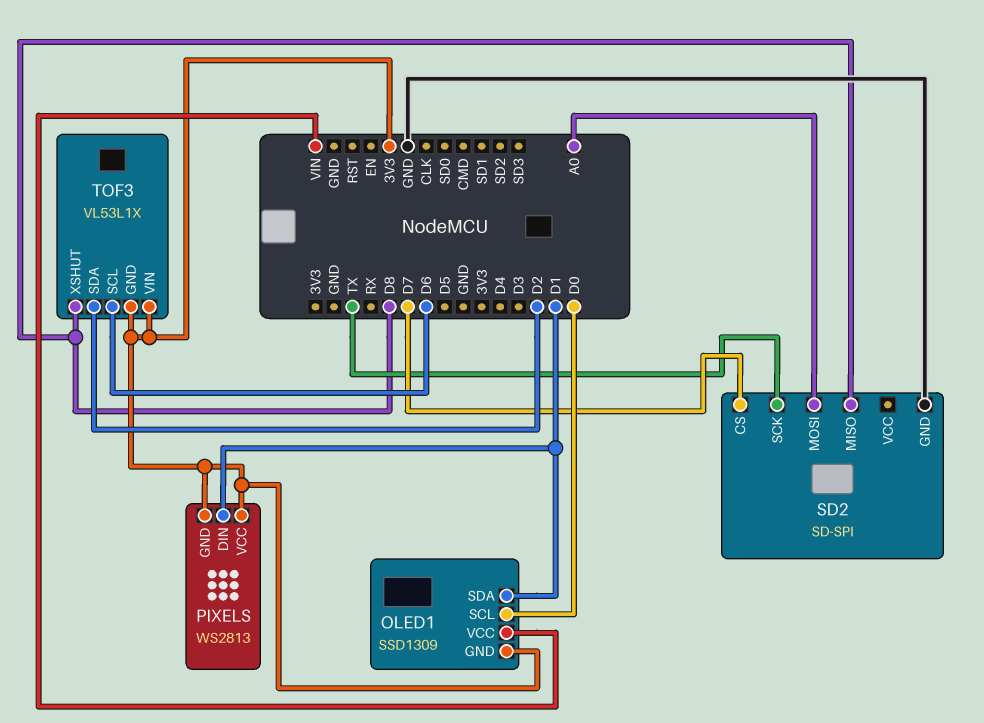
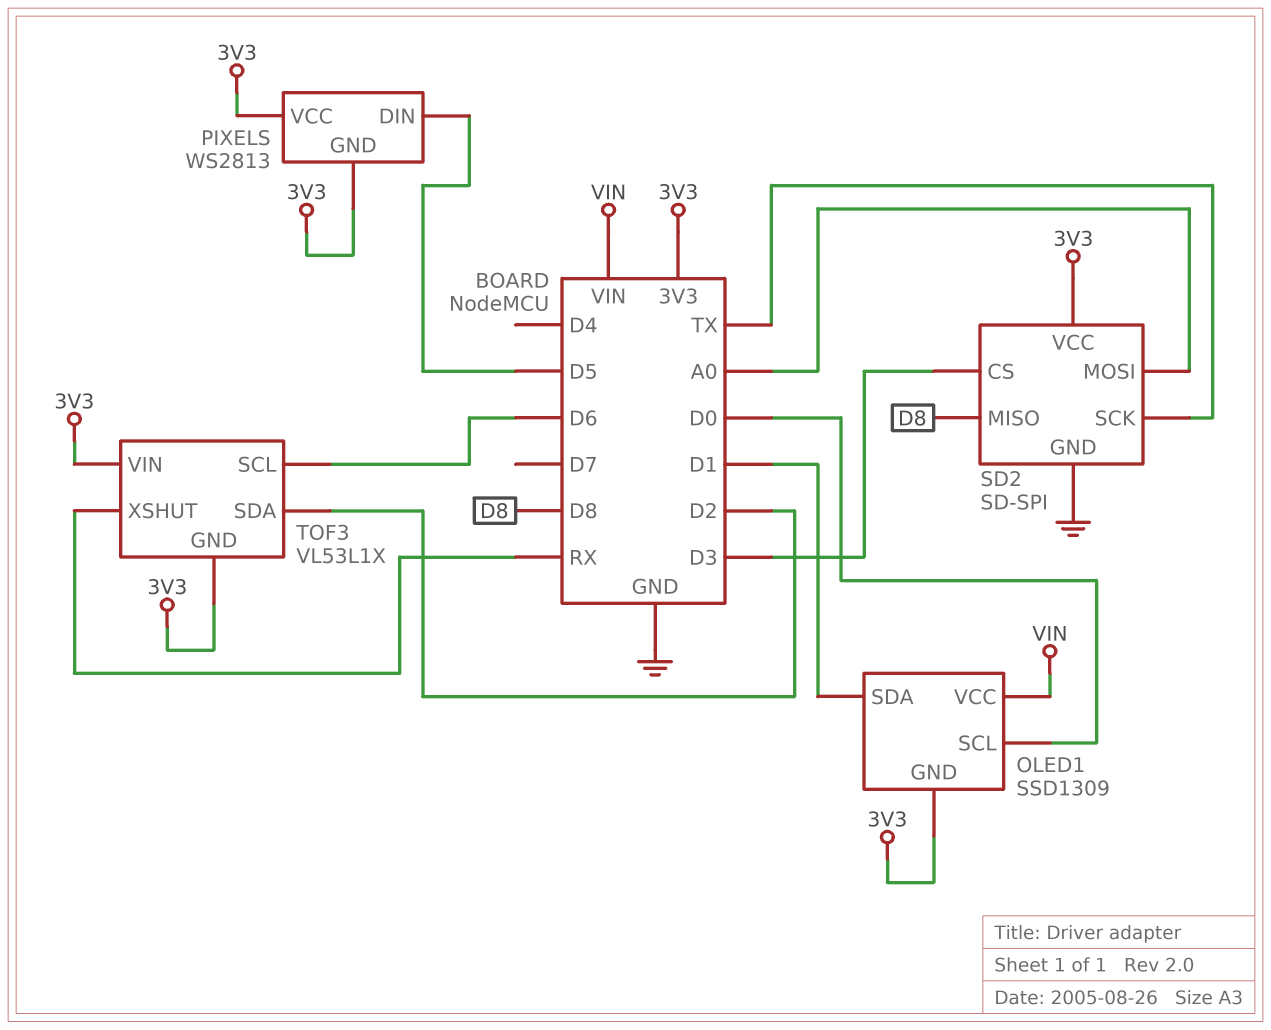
PIXELS pin DIN: D1 -> D5
SD2 pin CS: D7 -> D3
SD2 pin VCC: none -> 3V3
TOF3 pin XSHUT: D8 -> RX

